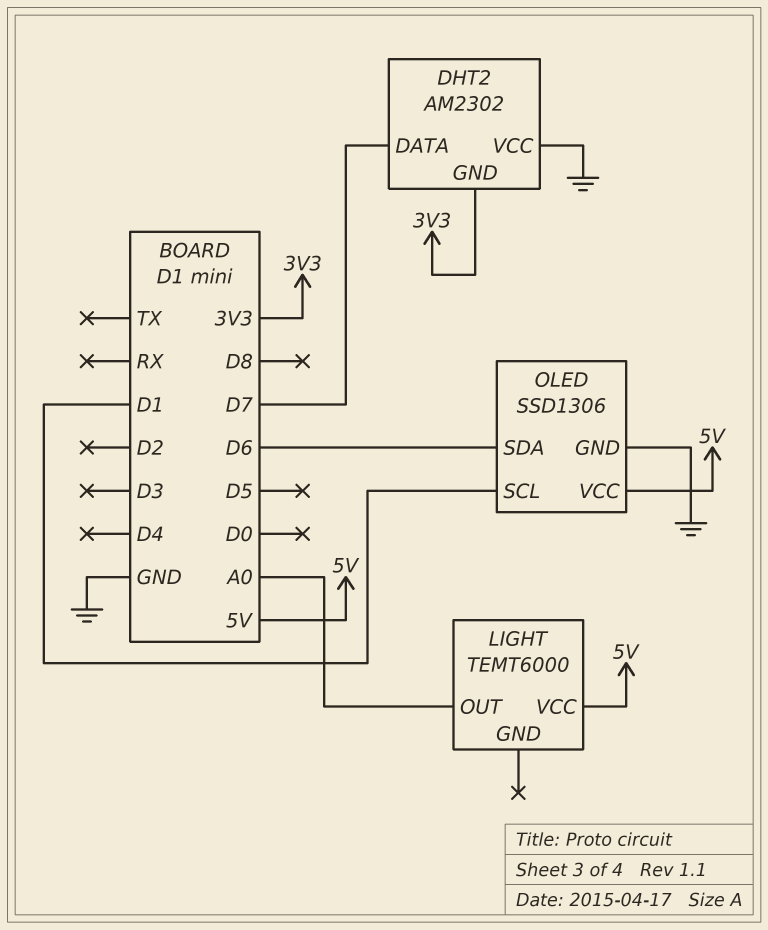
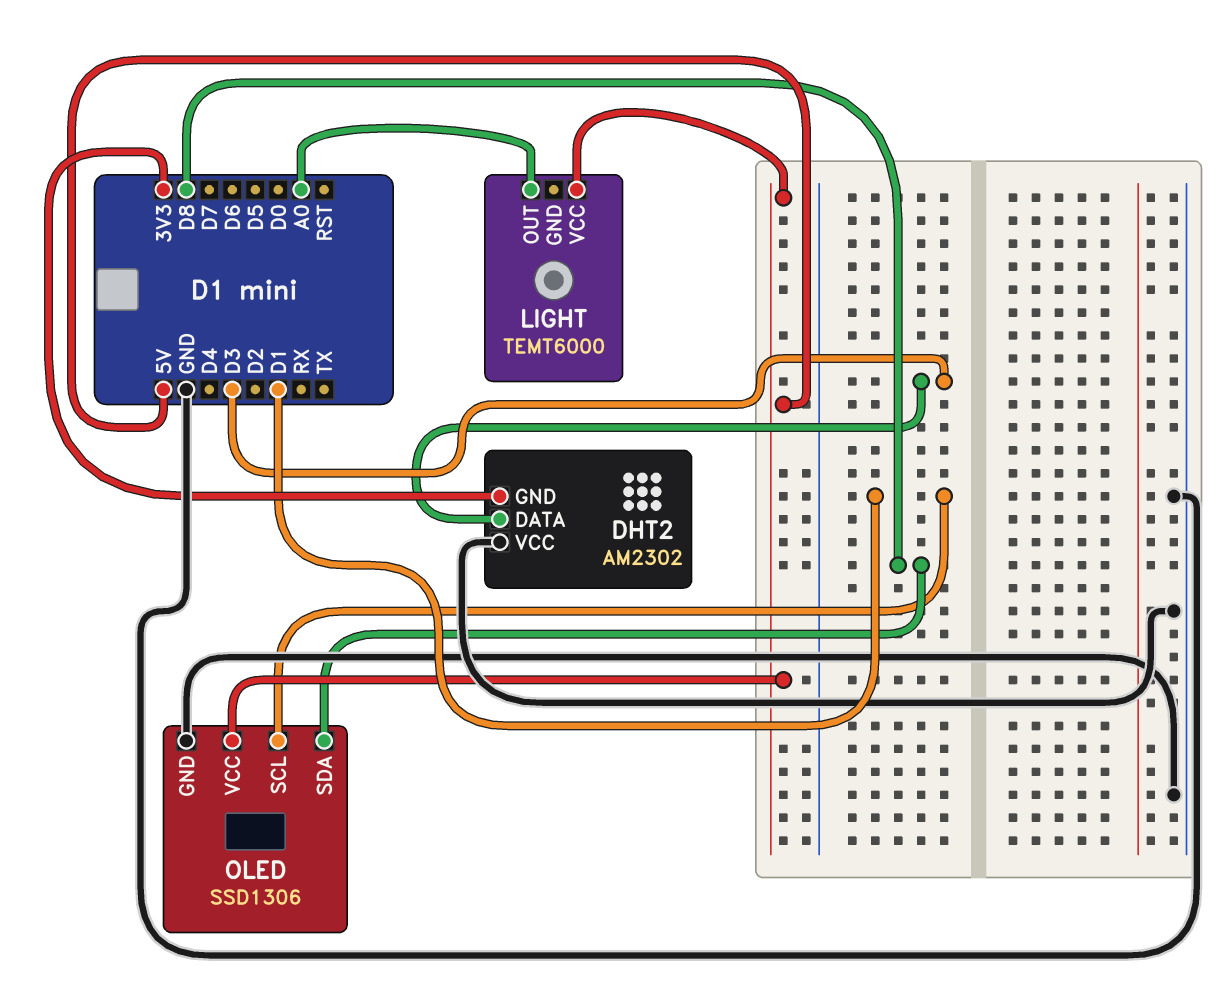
DHT2 pin DATA: D7 -> D3
OLED pin SDA: D6 -> D8

